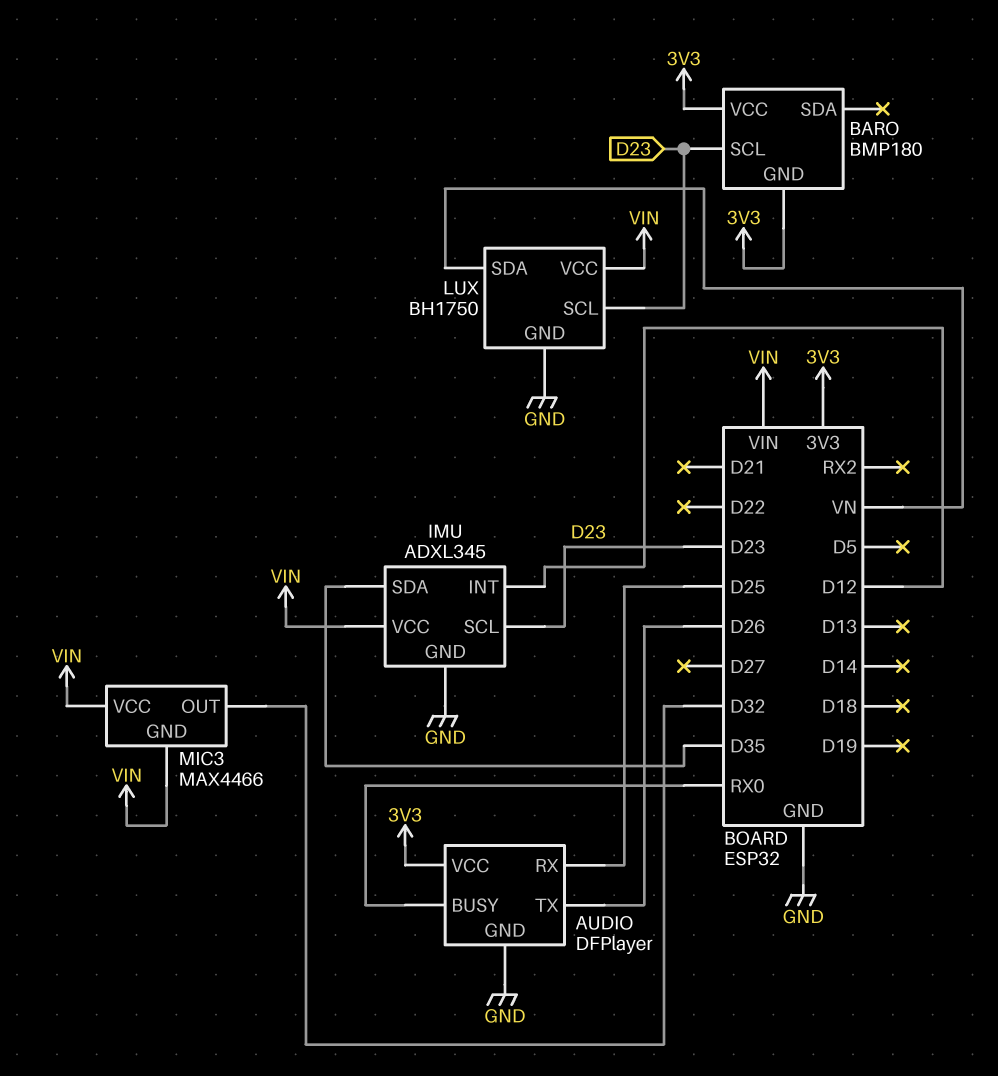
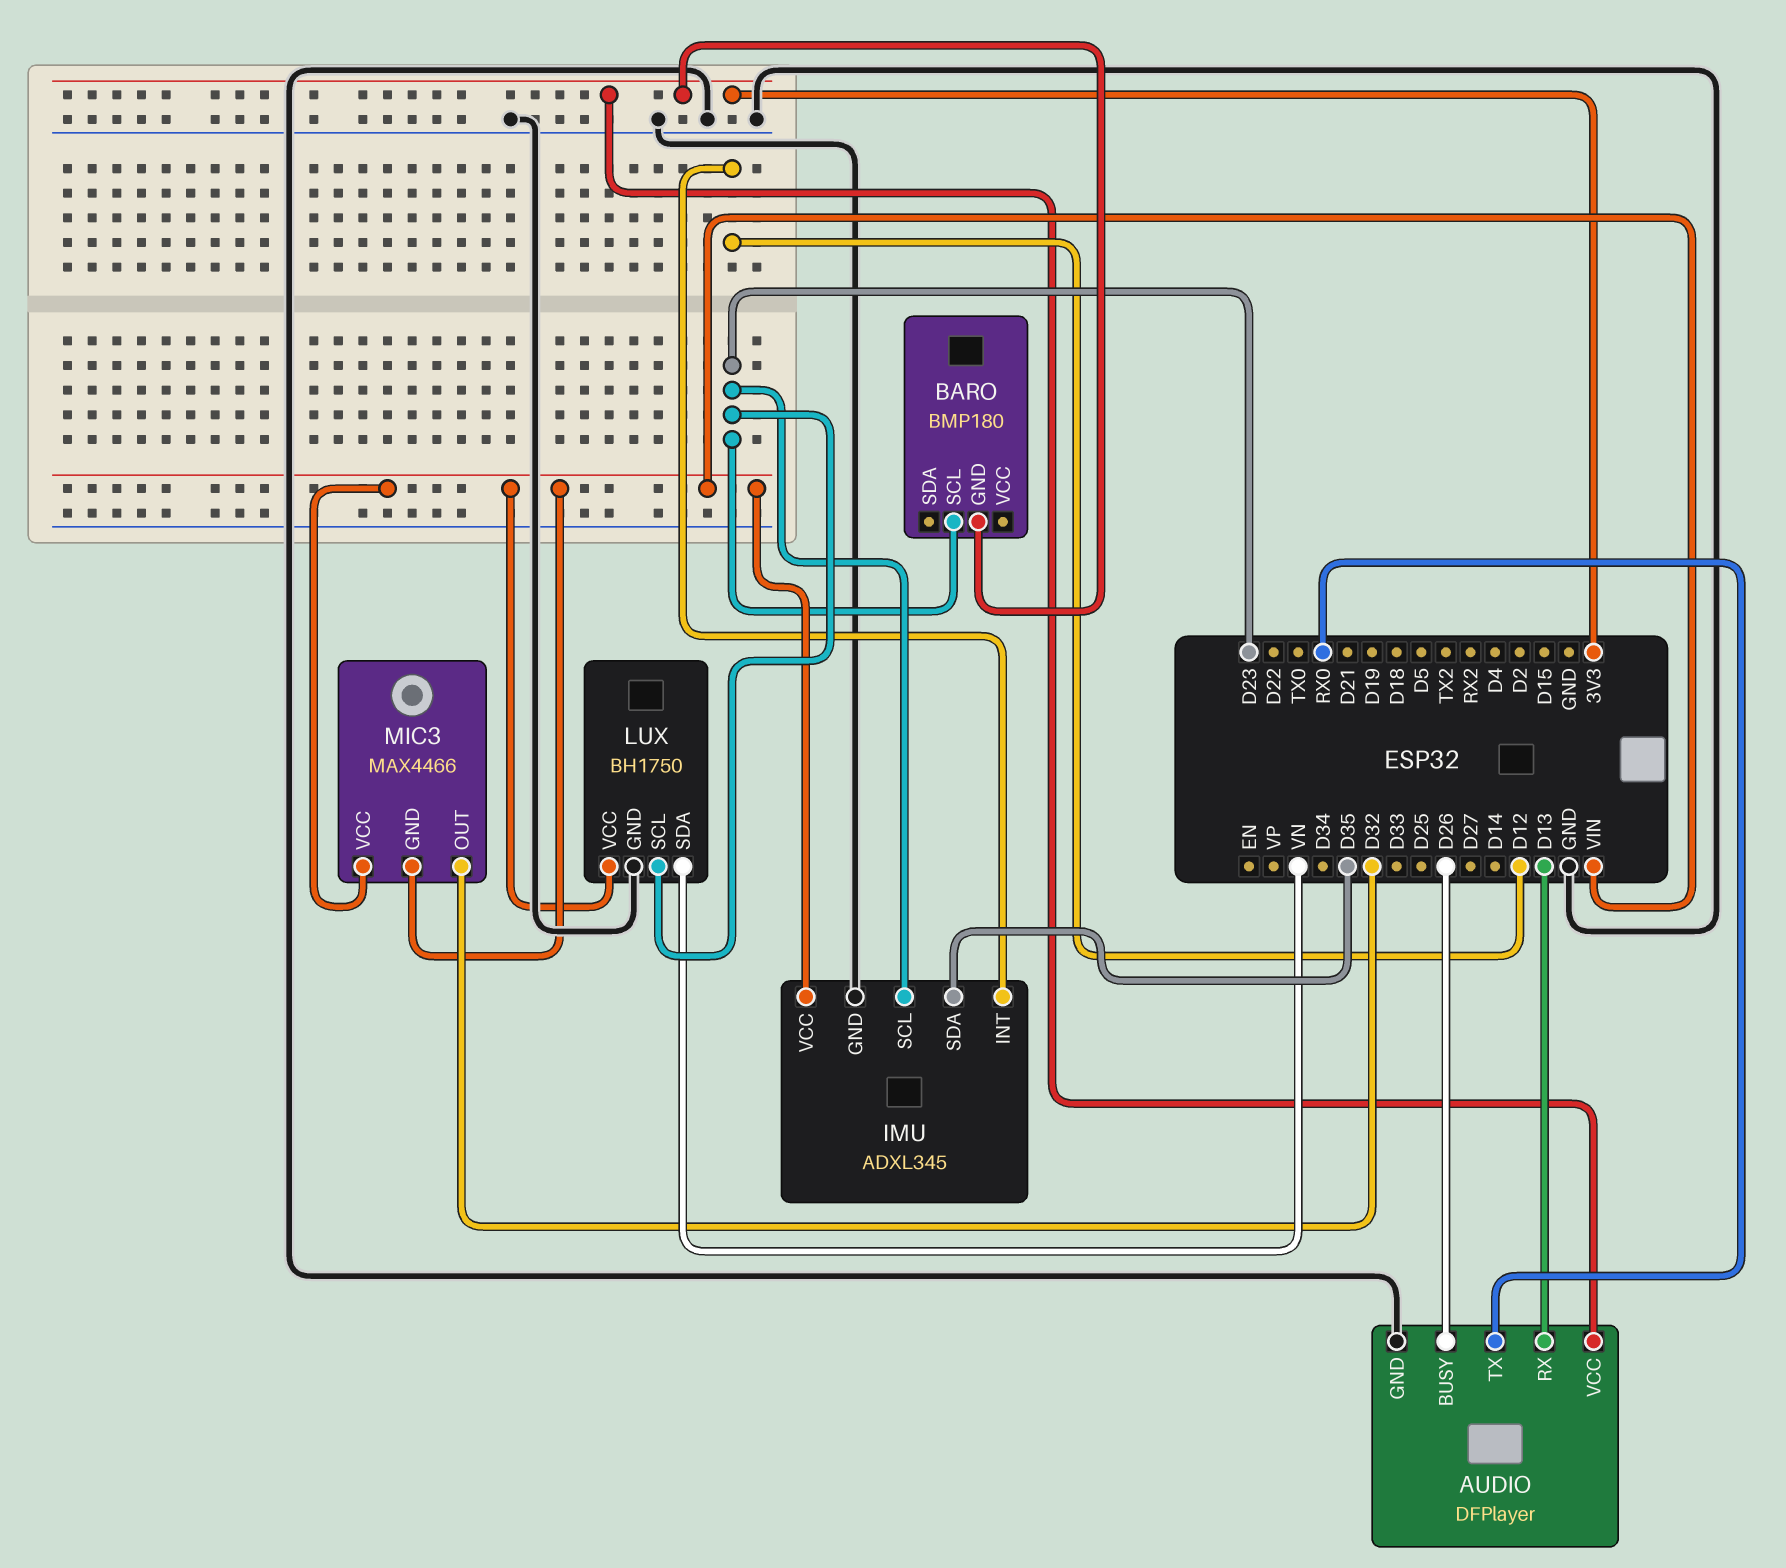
AUDIO pin BUSY: RX0 -> D26
AUDIO pin RX: D25 -> D13
AUDIO pin TX: D26 -> RX0
BARO pin VCC: 3V3 -> none

